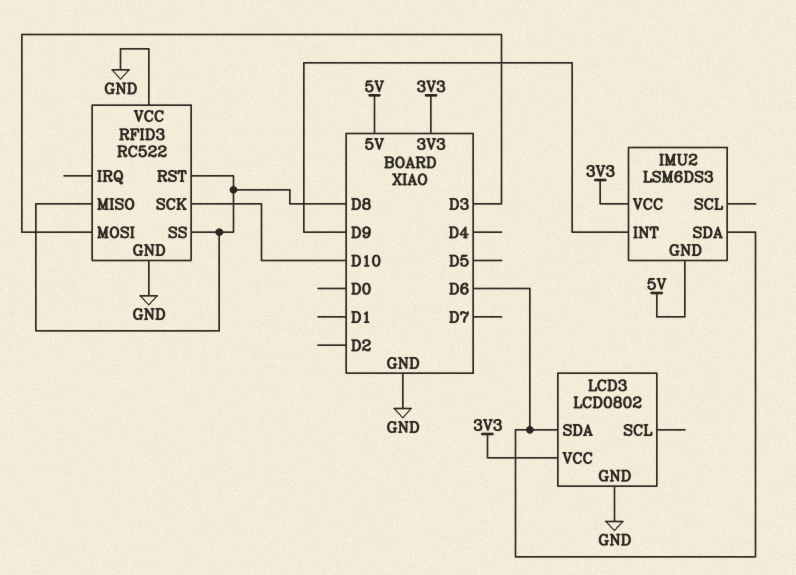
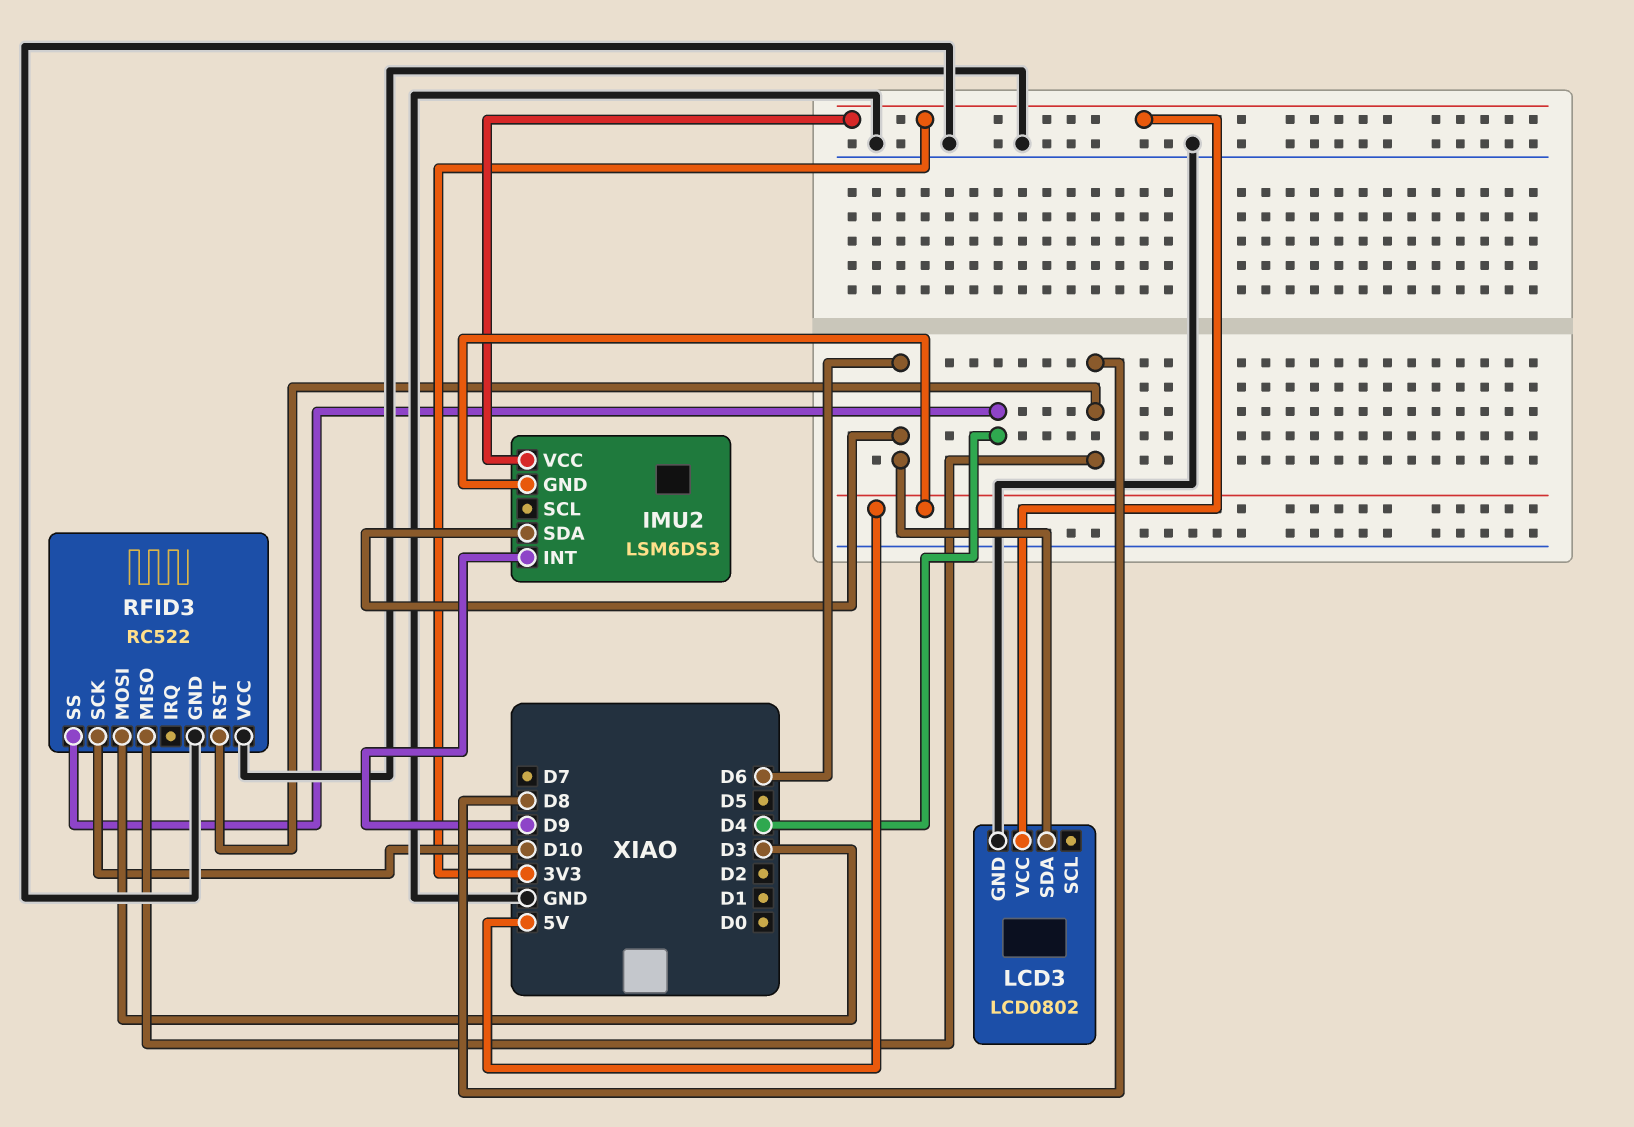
RFID3 pin SS: D8 -> D4

